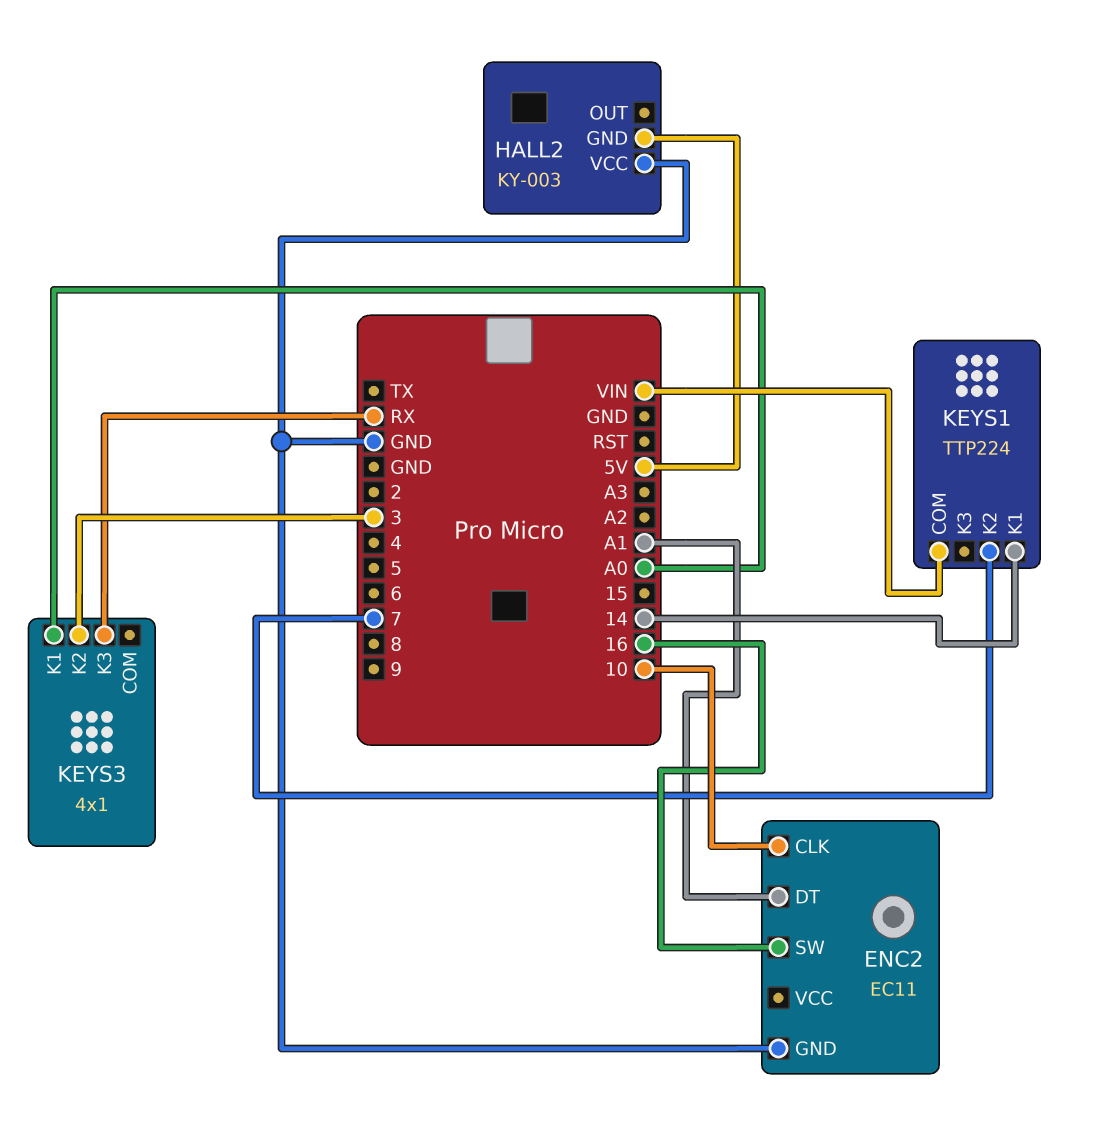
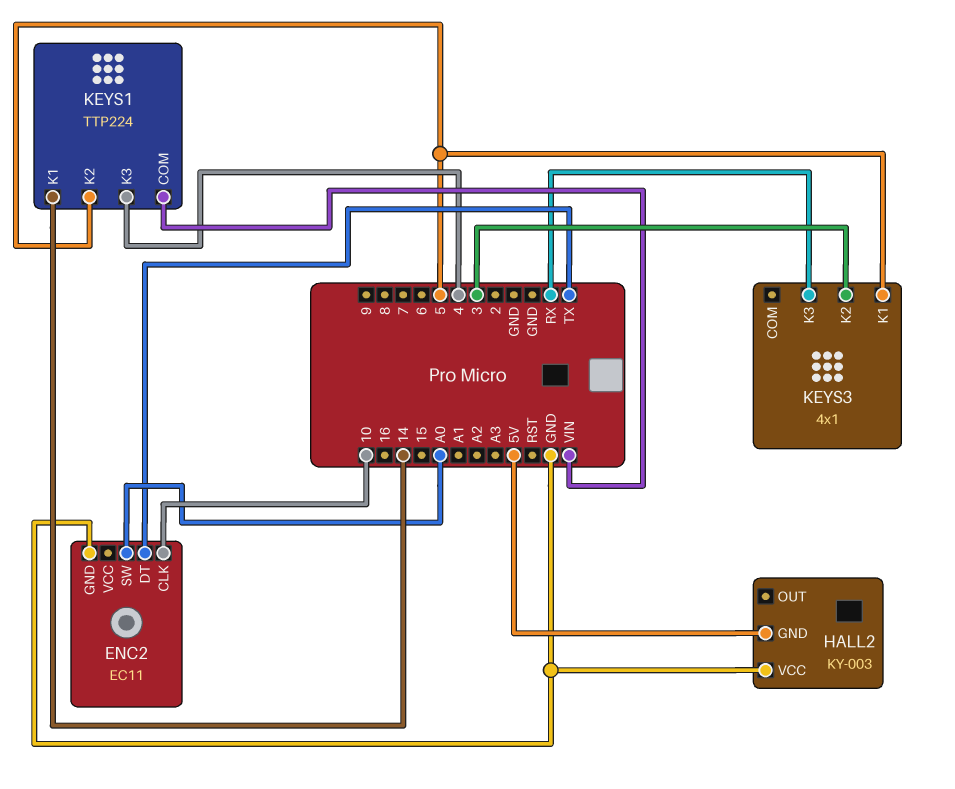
ENC2 pin DT: A1 -> TX
ENC2 pin SW: 16 -> A0
KEYS1 pin K2: 7 -> 5
KEYS1 pin K3: none -> 4
KEYS3 pin K1: A0 -> 5

